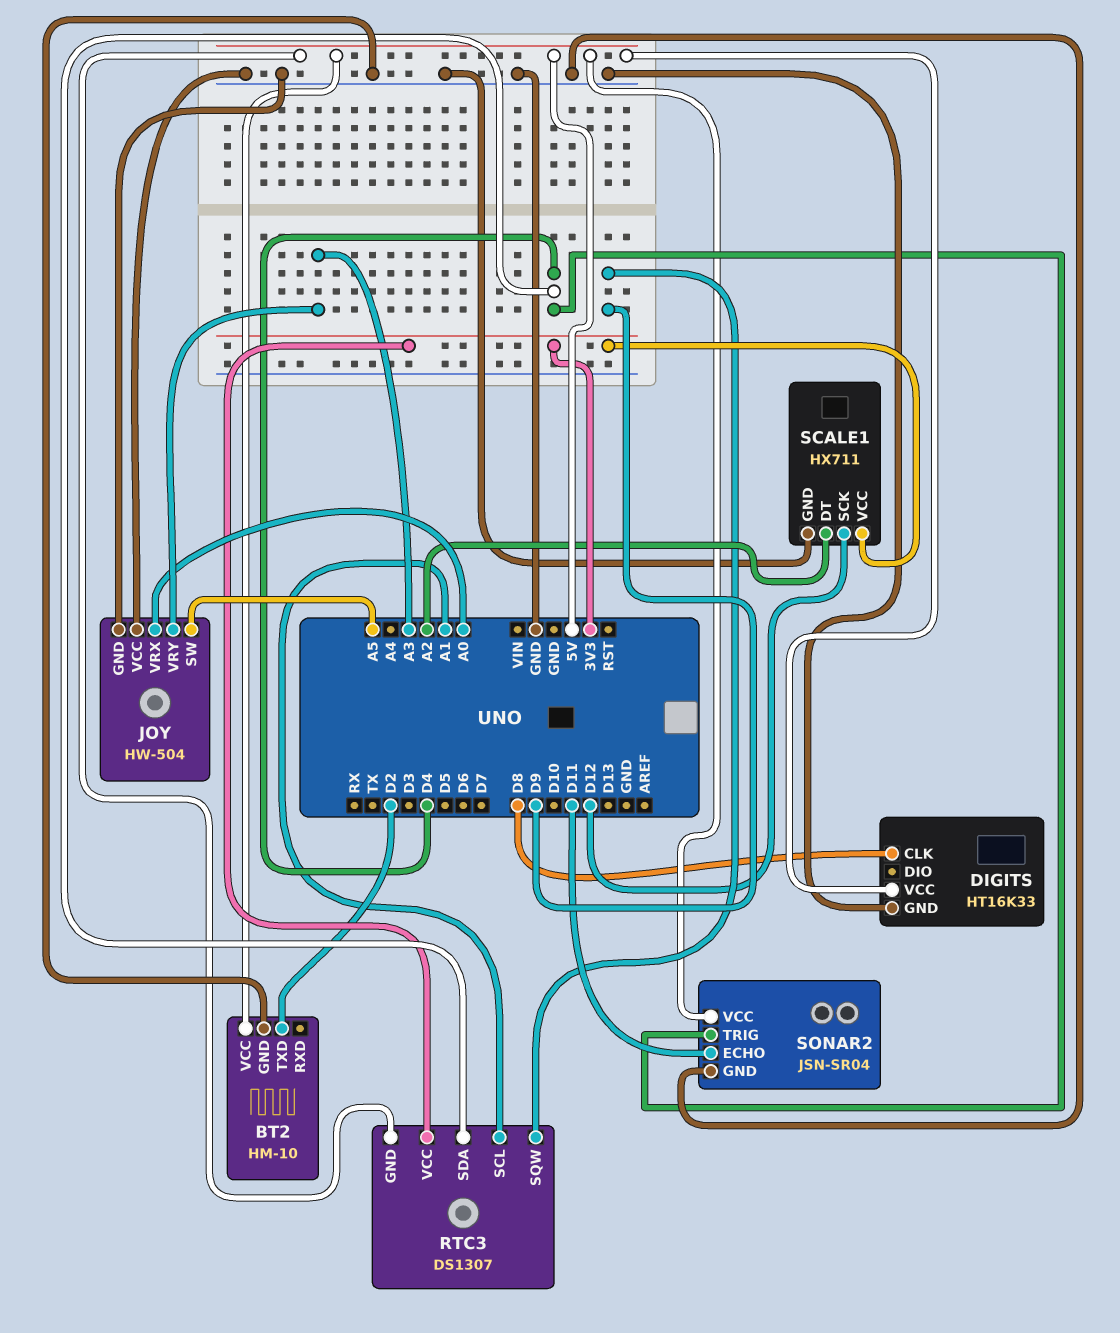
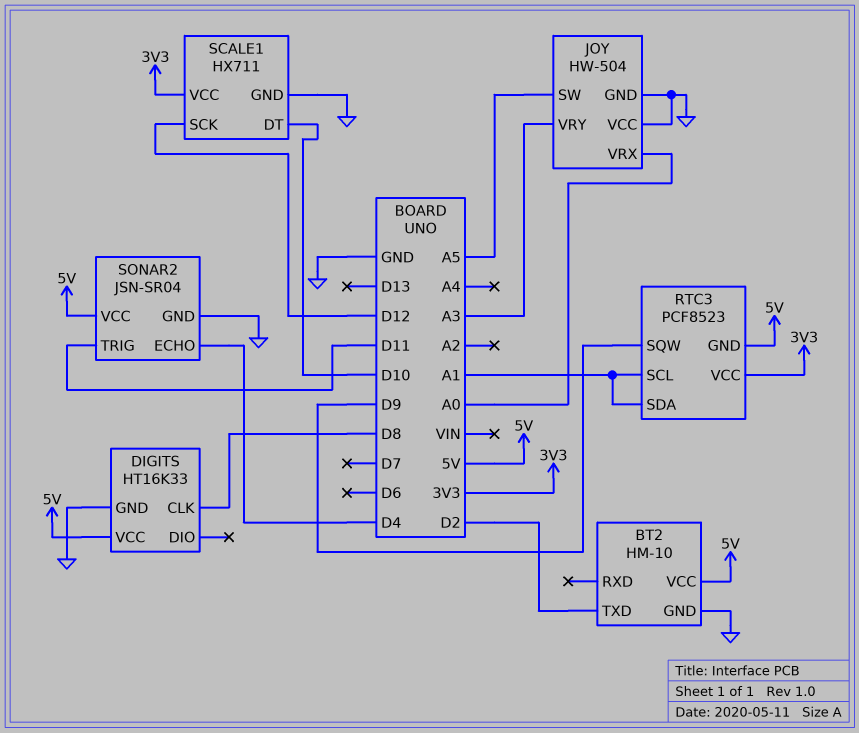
RTC3: DS1307 -> PCF8523
RTC3 pin SDA: D4 -> A1
SCALE1 pin DT: A2 -> D10
SONAR2 pin ECHO: D11 -> D4
SONAR2 pin TRIG: D4 -> D11

